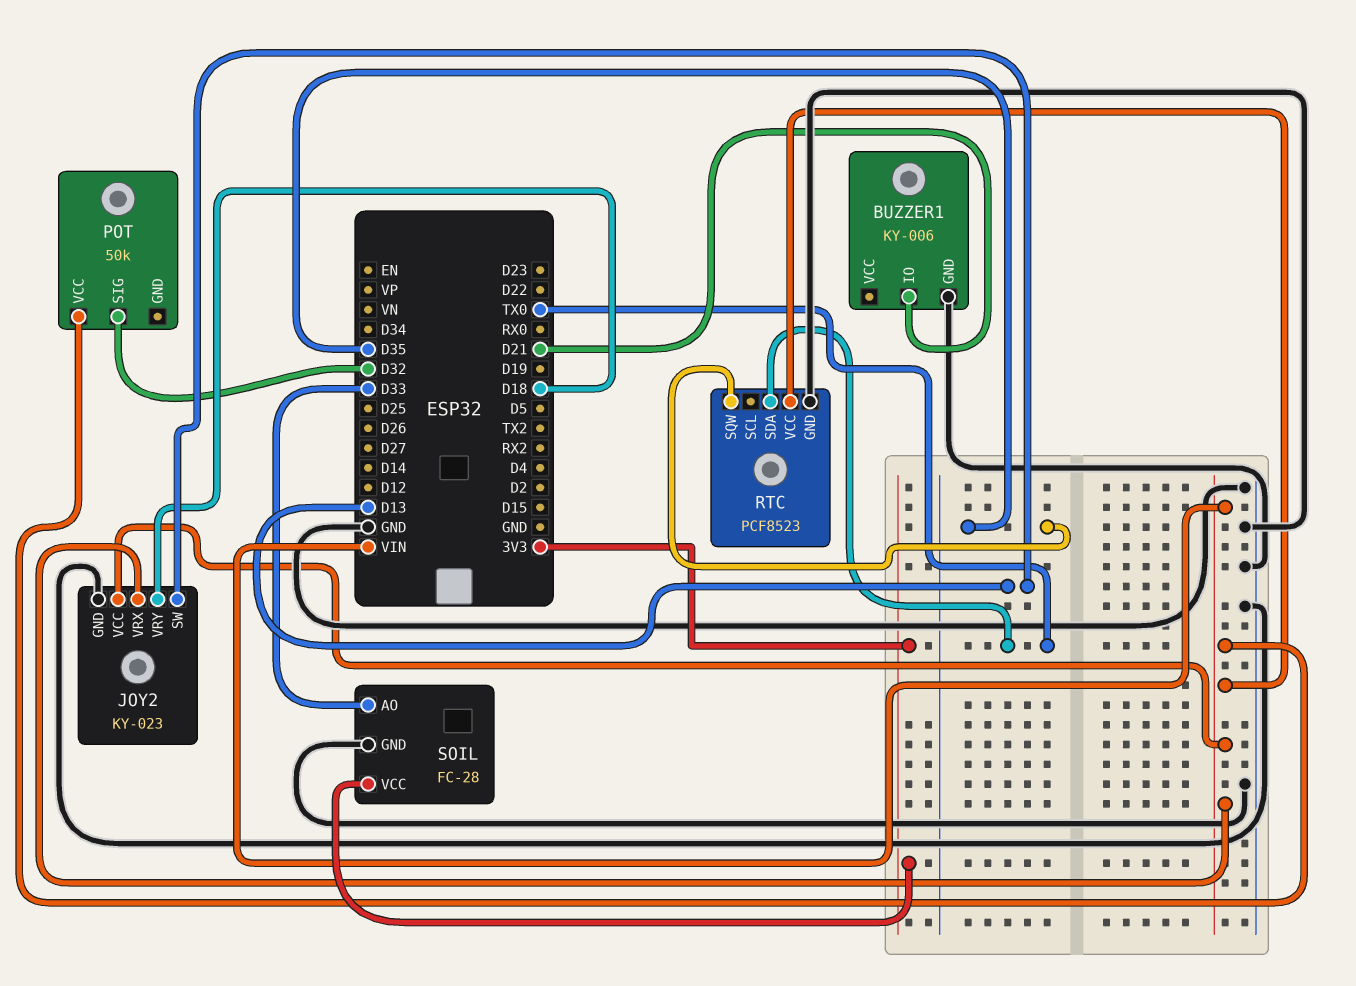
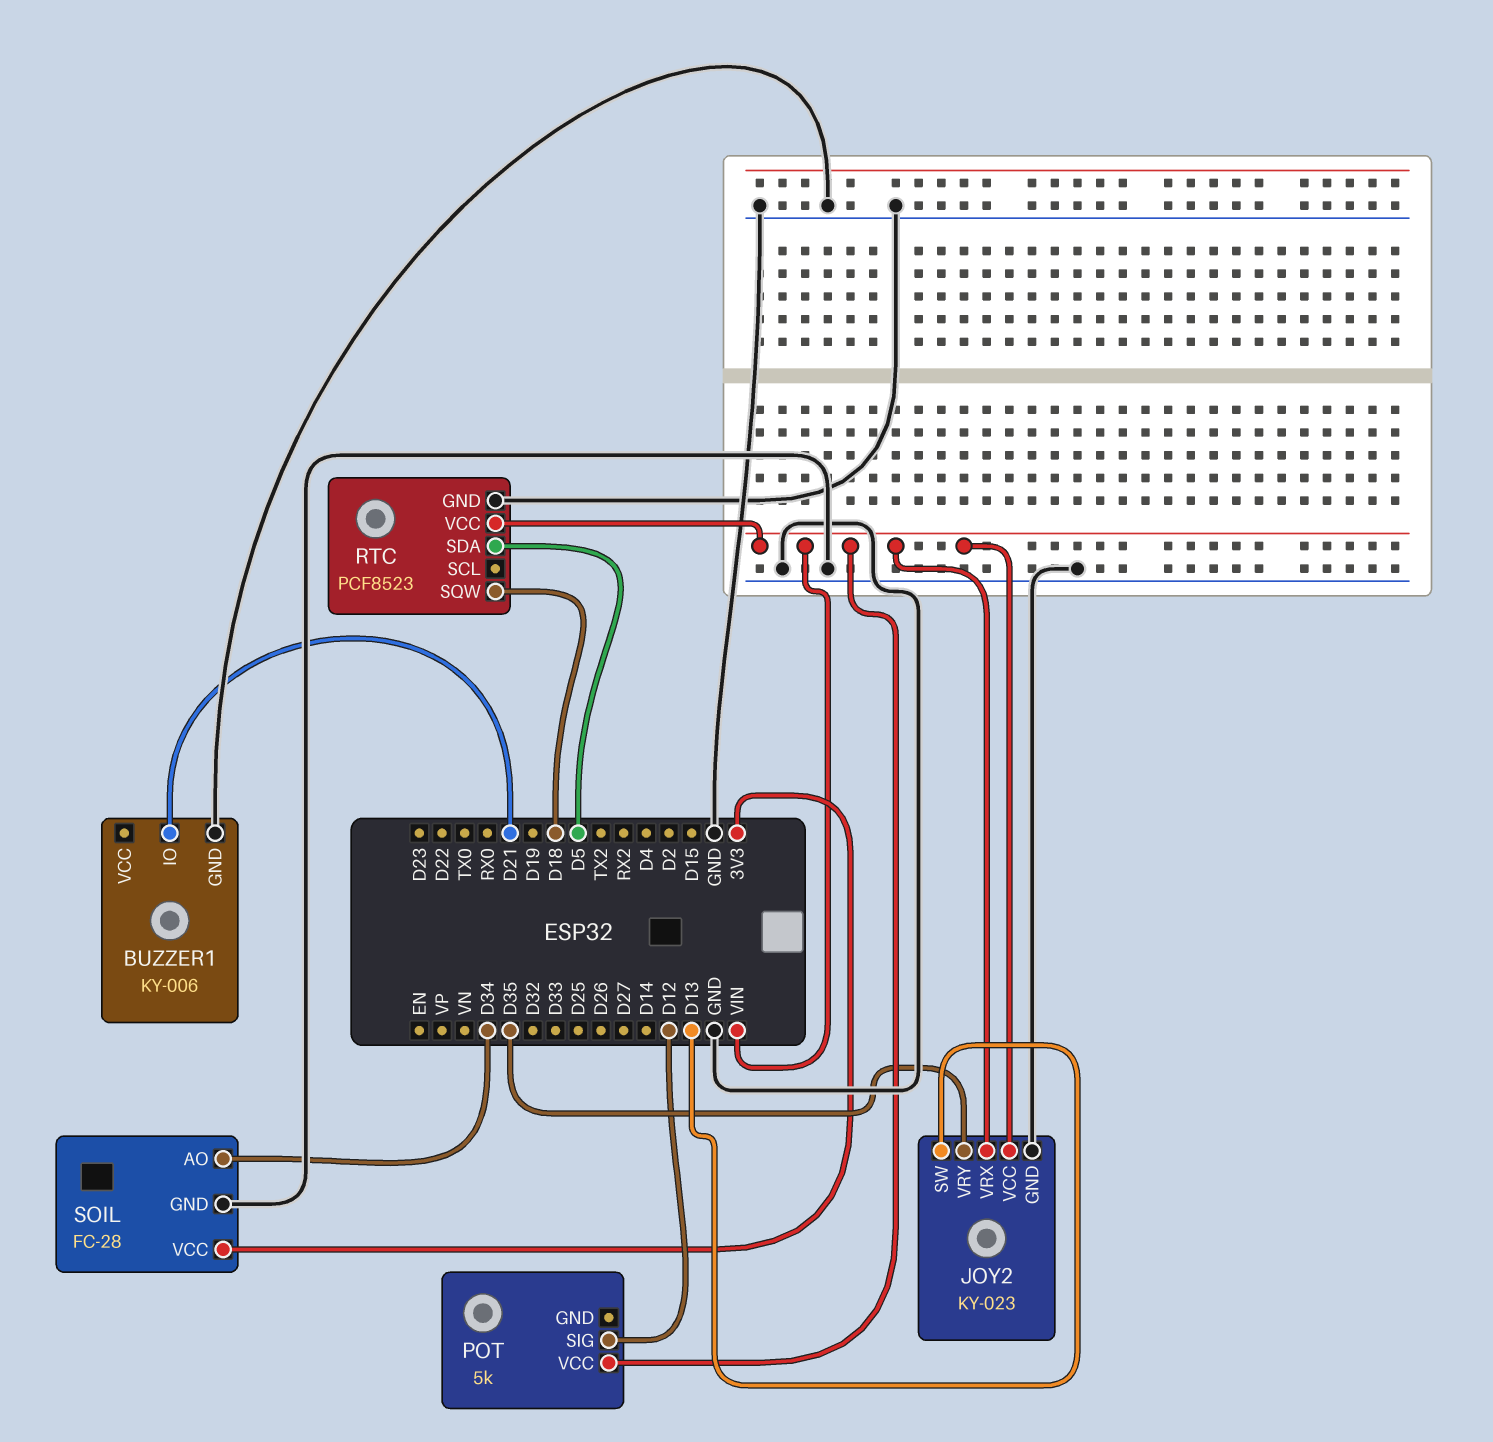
JOY2 pin VRY: D18 -> D35
POT: 50k -> 5k
POT pin SIG: D32 -> D12
RTC pin SDA: TX0 -> D5
RTC pin SQW: D35 -> D18
SOIL pin AO: D33 -> D34

